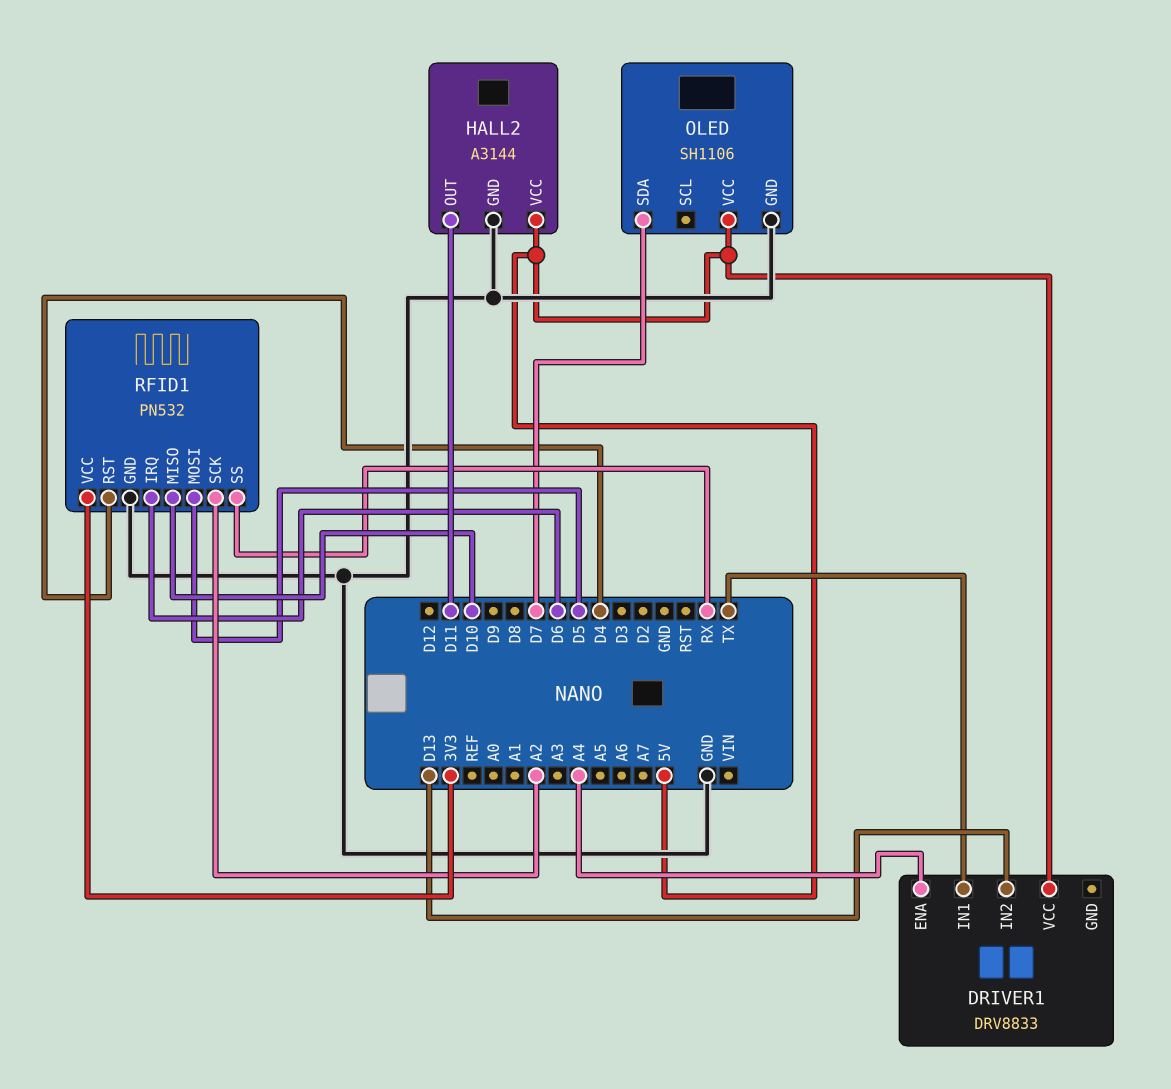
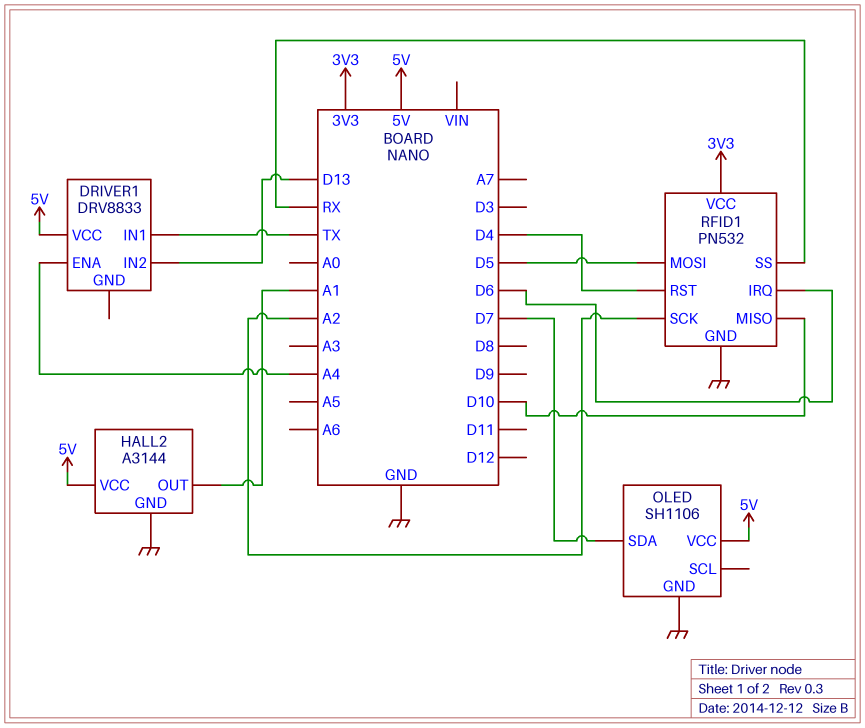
HALL2 pin OUT: D11 -> A1

